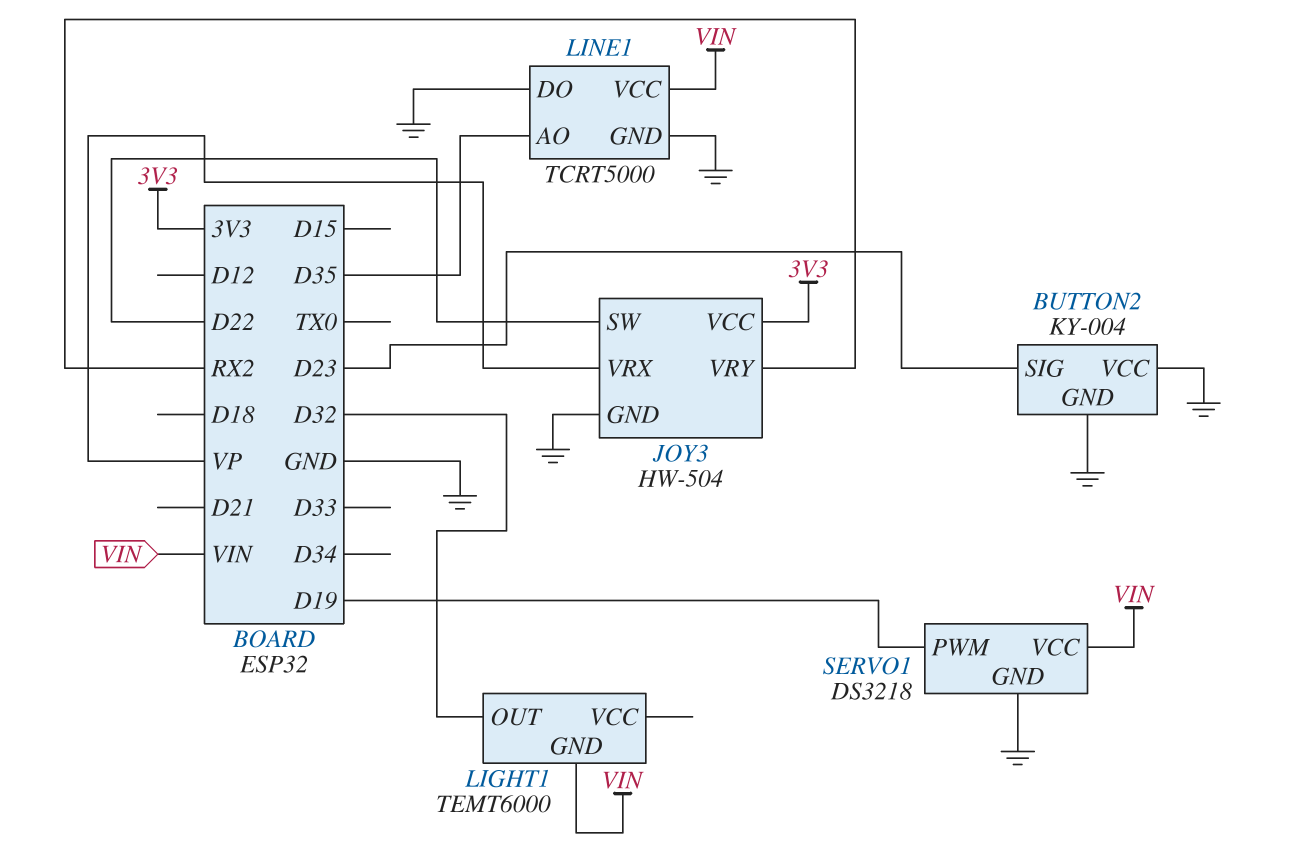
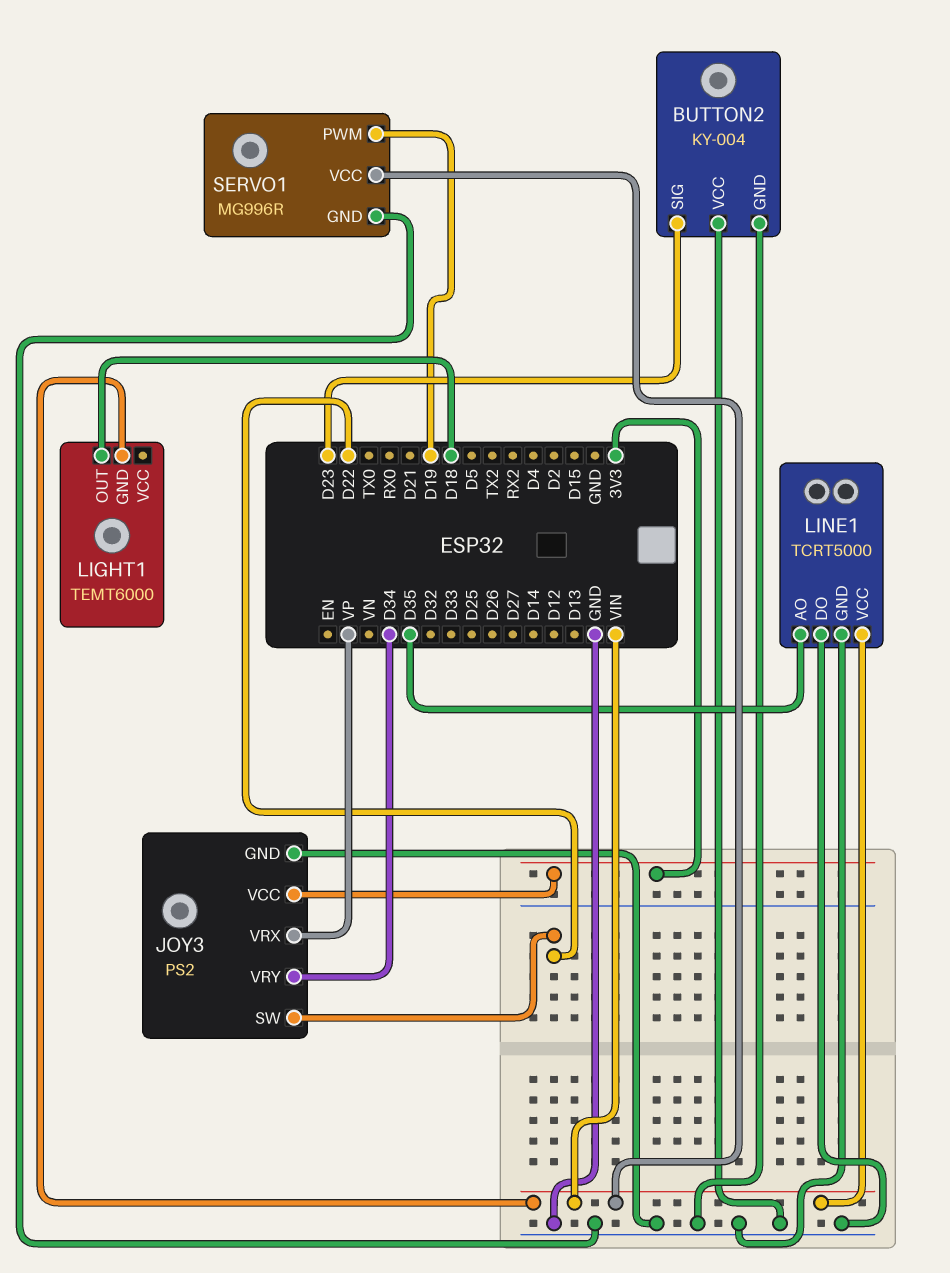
JOY3: HW-504 -> PS2
JOY3 pin VRY: RX2 -> D34
LIGHT1 pin OUT: D32 -> D18
SERVO1: DS3218 -> MG996R

